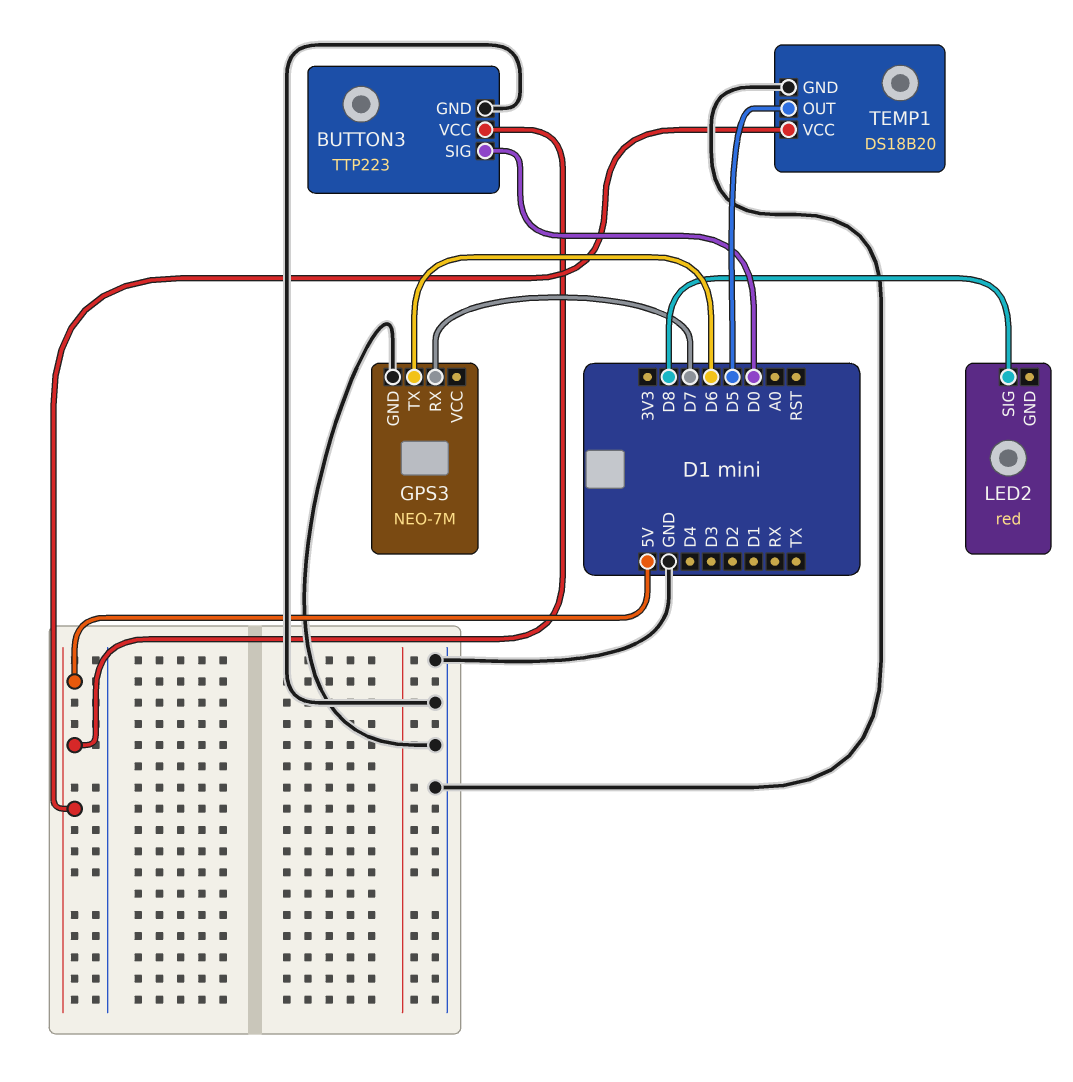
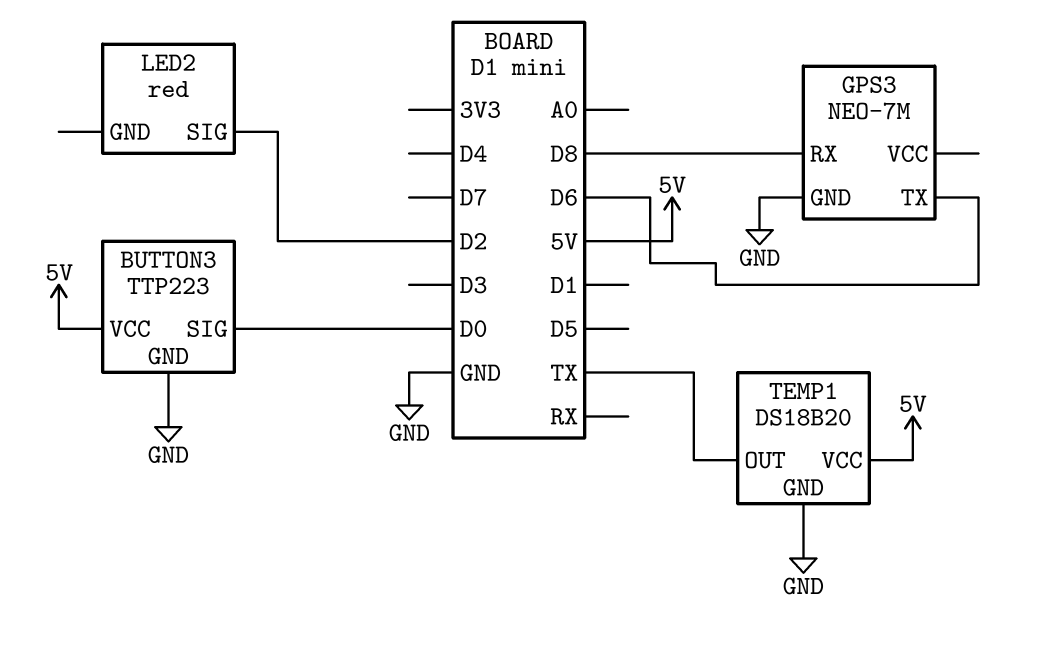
GPS3 pin RX: D7 -> D8
LED2 pin SIG: D8 -> D2
TEMP1 pin OUT: D5 -> TX

